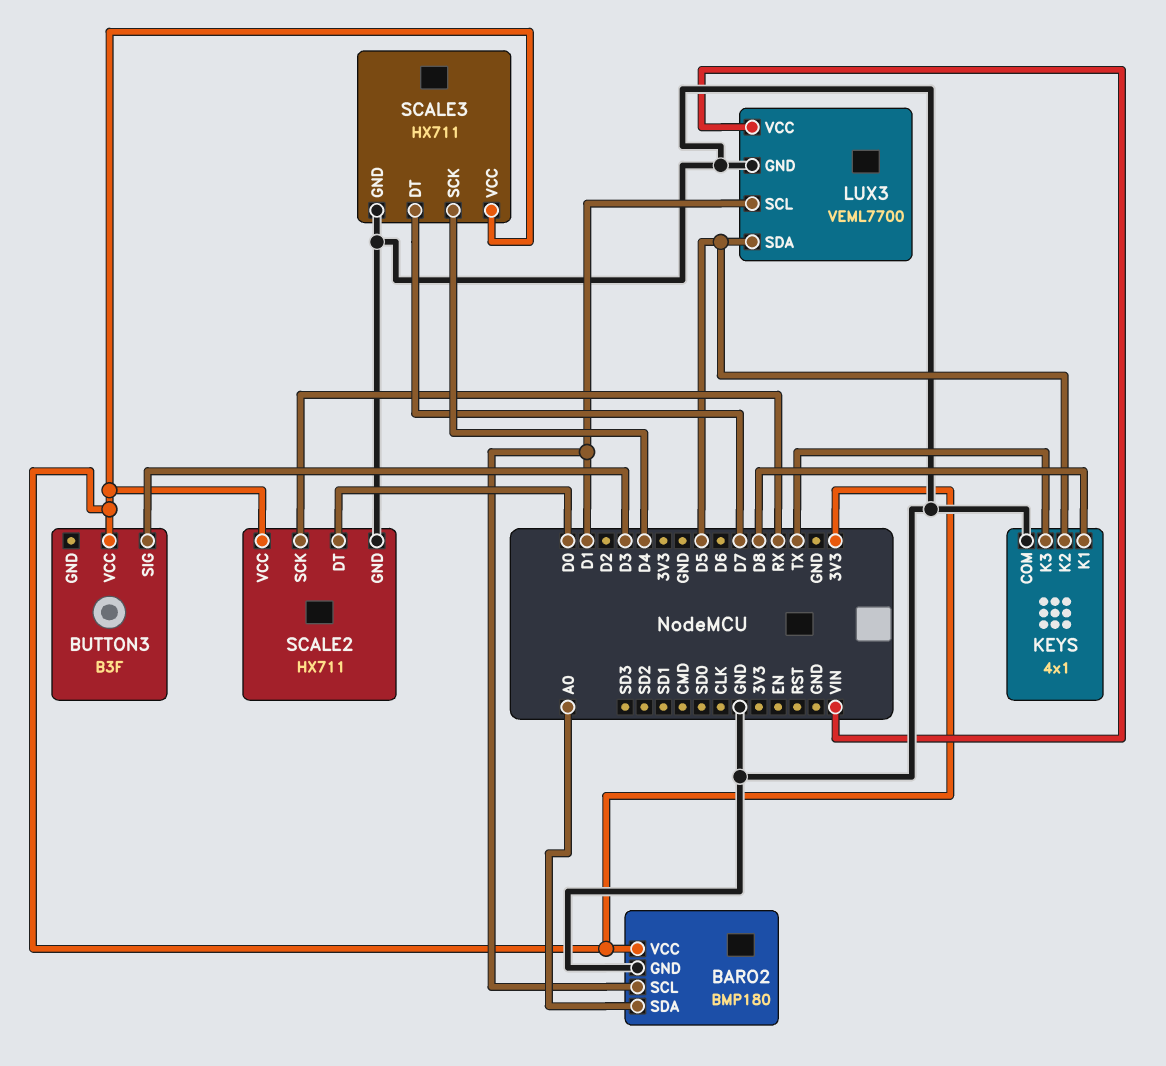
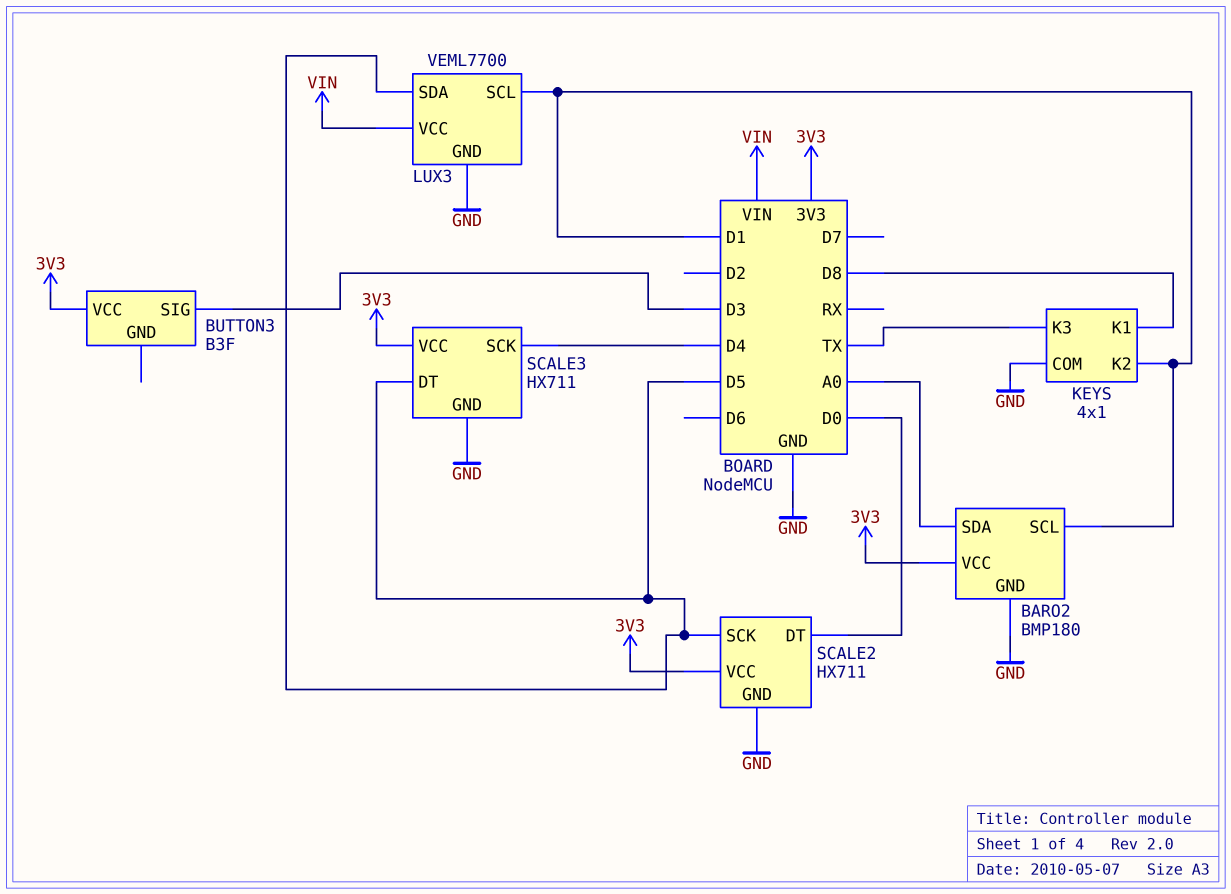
KEYS pin K2: D5 -> D1
SCALE2 pin SCK: RX -> D5
SCALE3 pin DT: D7 -> D5

